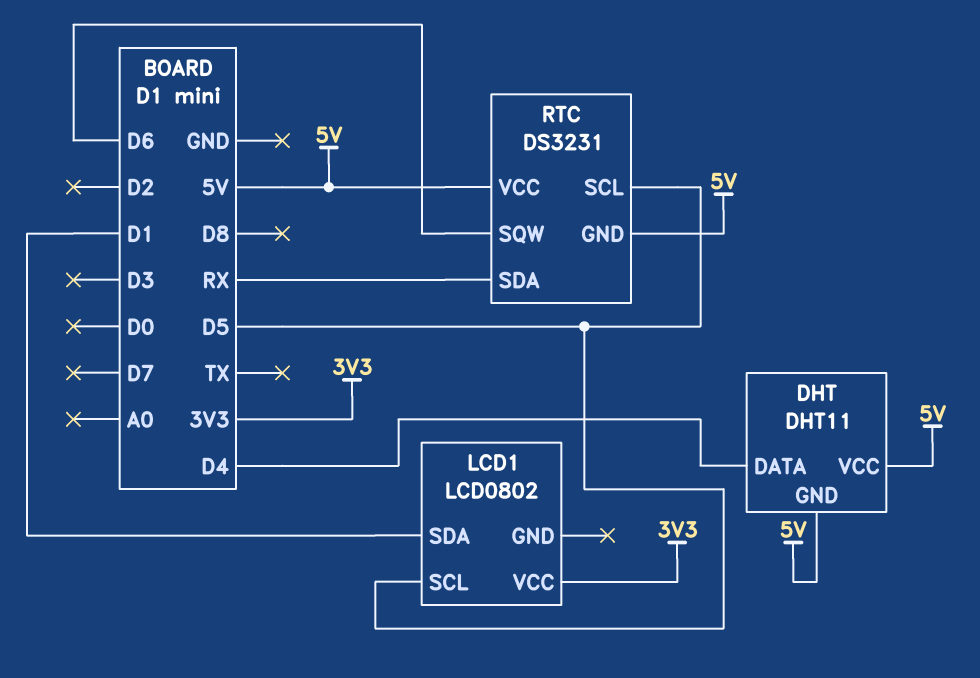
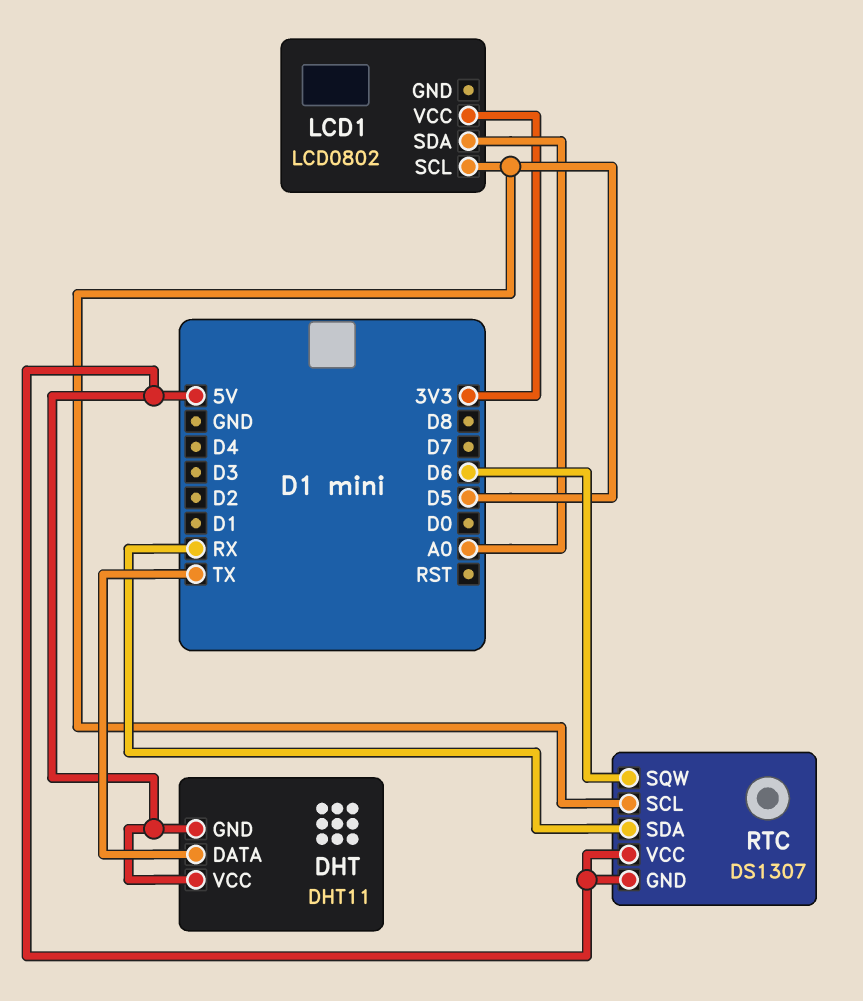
DHT pin DATA: D4 -> TX
LCD1 pin SDA: D1 -> A0
RTC: DS3231 -> DS1307

